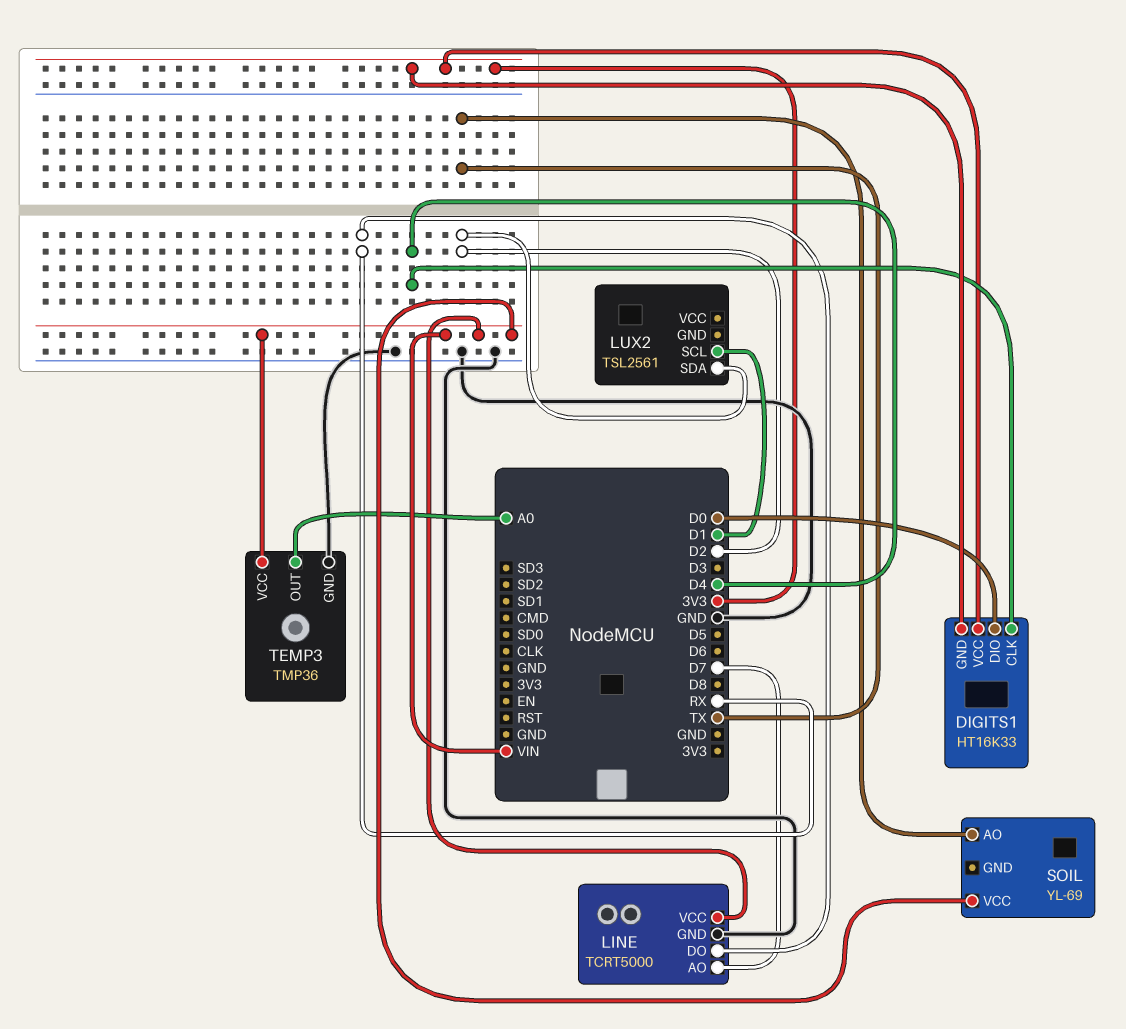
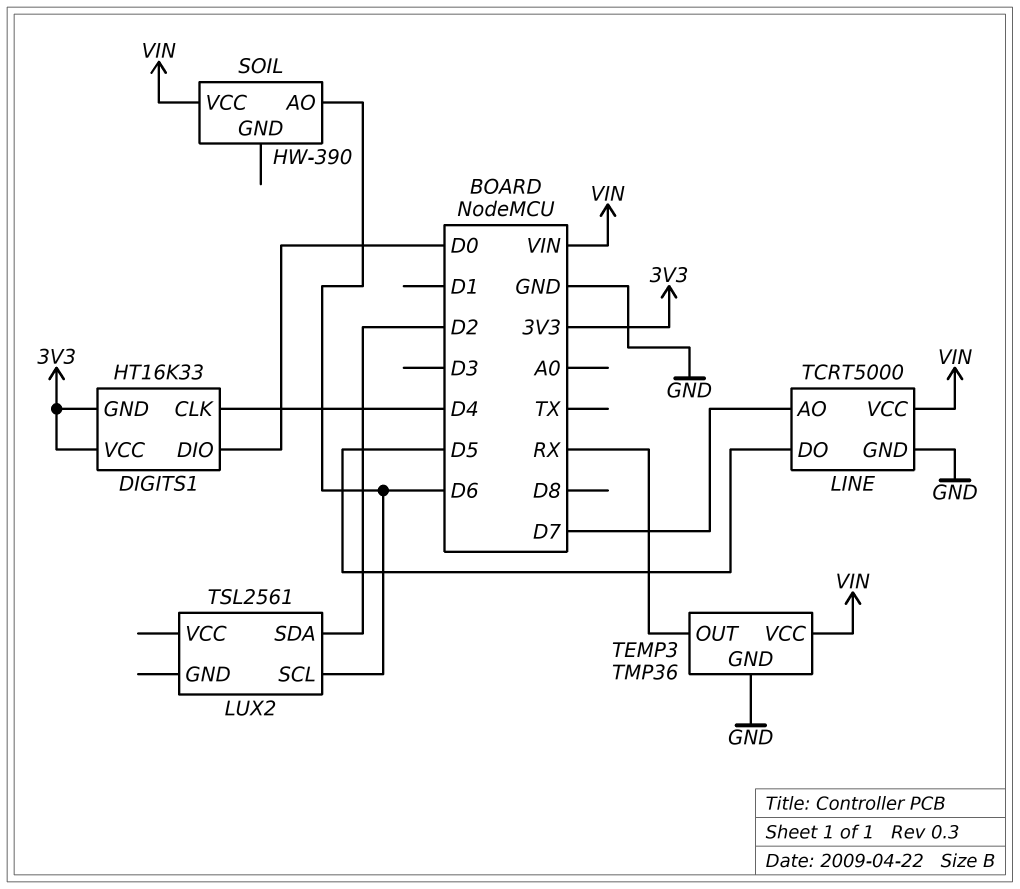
LINE pin DO: RX -> D5
LUX2 pin SCL: D1 -> D6
SOIL: YL-69 -> HW-390
SOIL pin AO: TX -> D6
TEMP3 pin OUT: A0 -> RX

